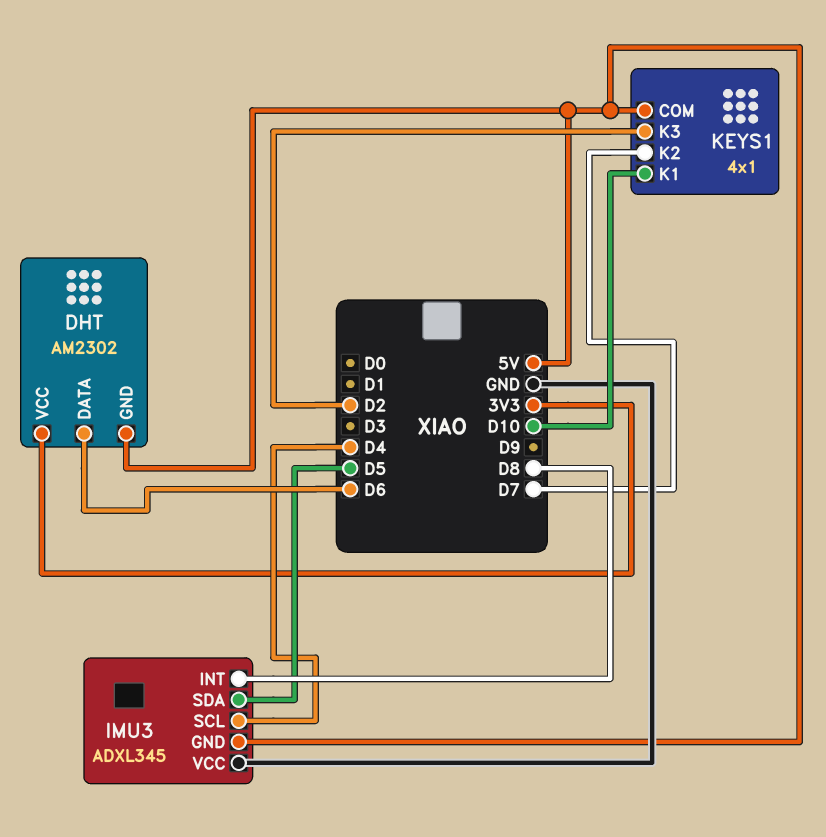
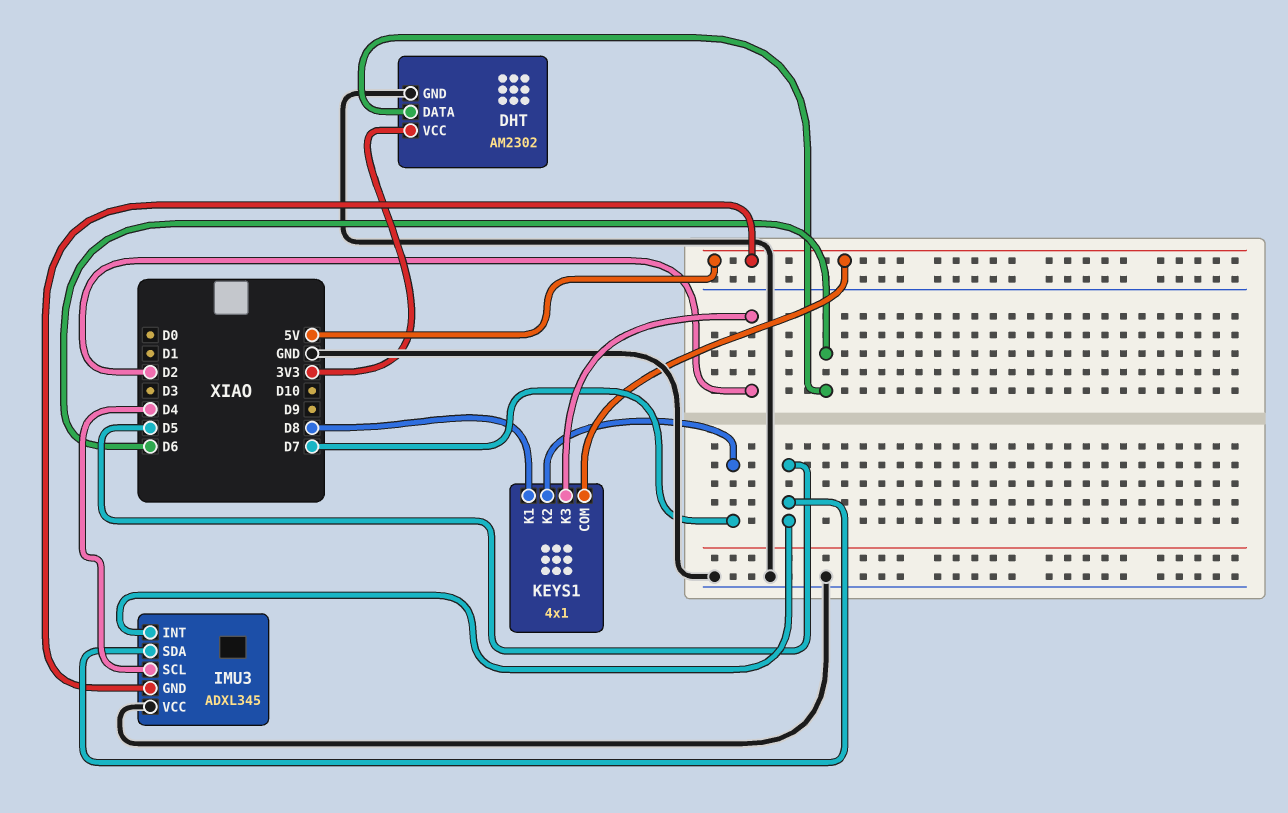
DHT pin GND: 5V -> GND
IMU3 pin INT: D8 -> D5
KEYS1 pin K1: D10 -> D8

